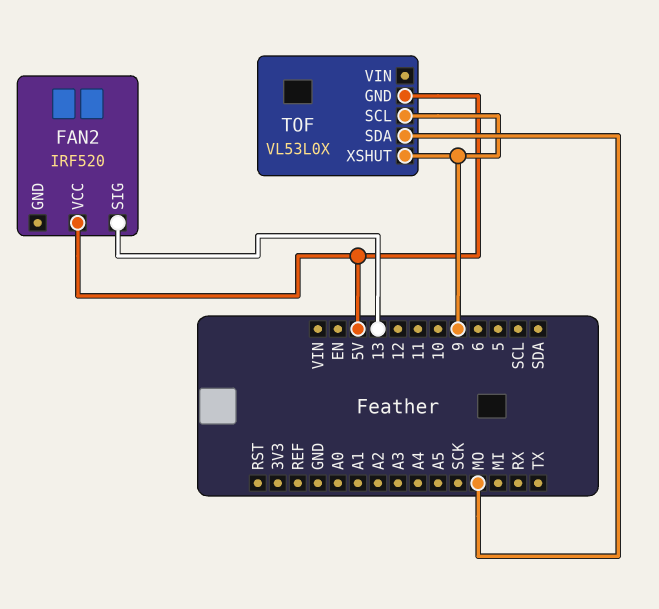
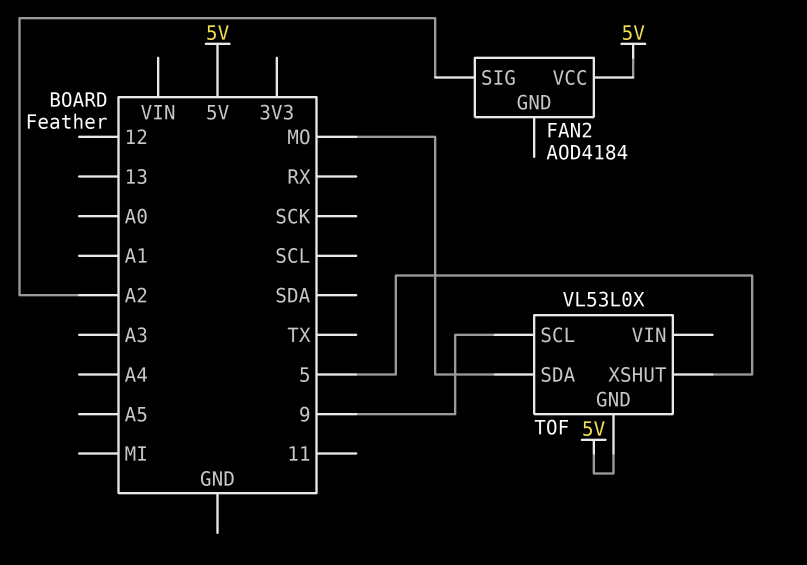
FAN2: IRF520 -> AOD4184
FAN2 pin SIG: 13 -> A2
TOF pin XSHUT: 9 -> 5

